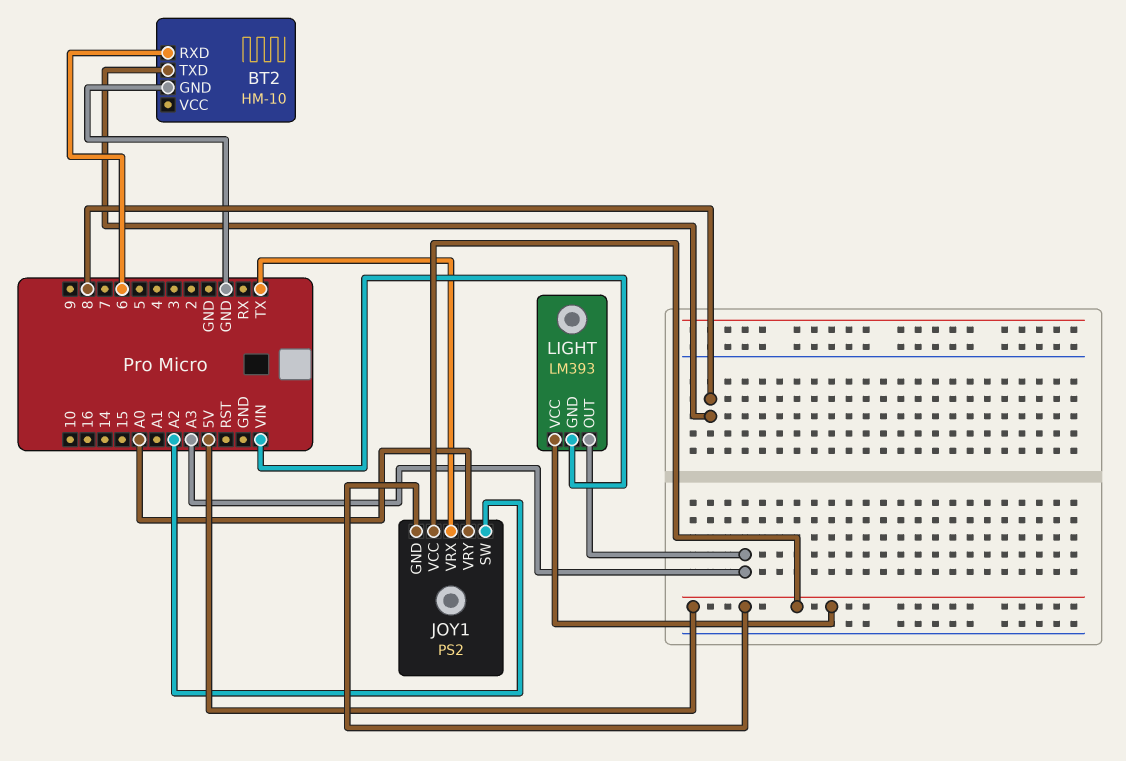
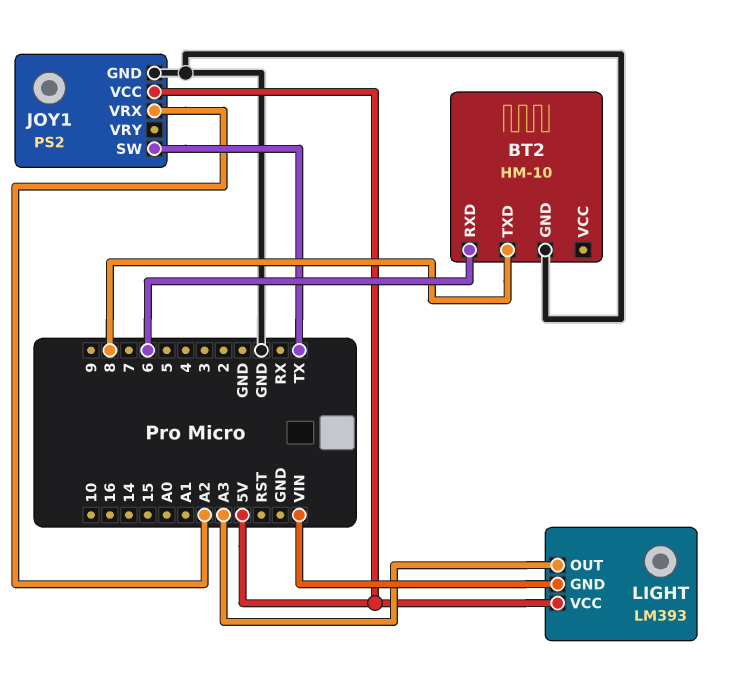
JOY1 pin GND: 5V -> GND
JOY1 pin SW: A2 -> TX
JOY1 pin VRX: TX -> A2
JOY1 pin VRY: A0 -> none

